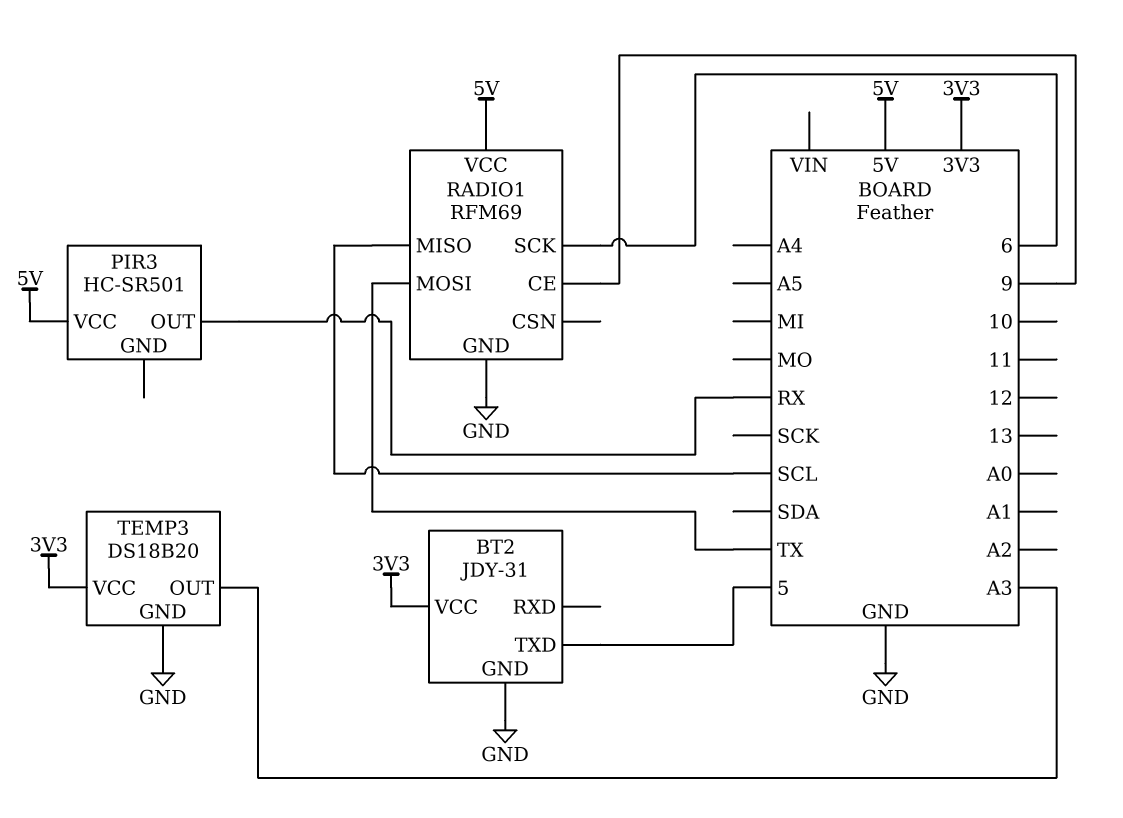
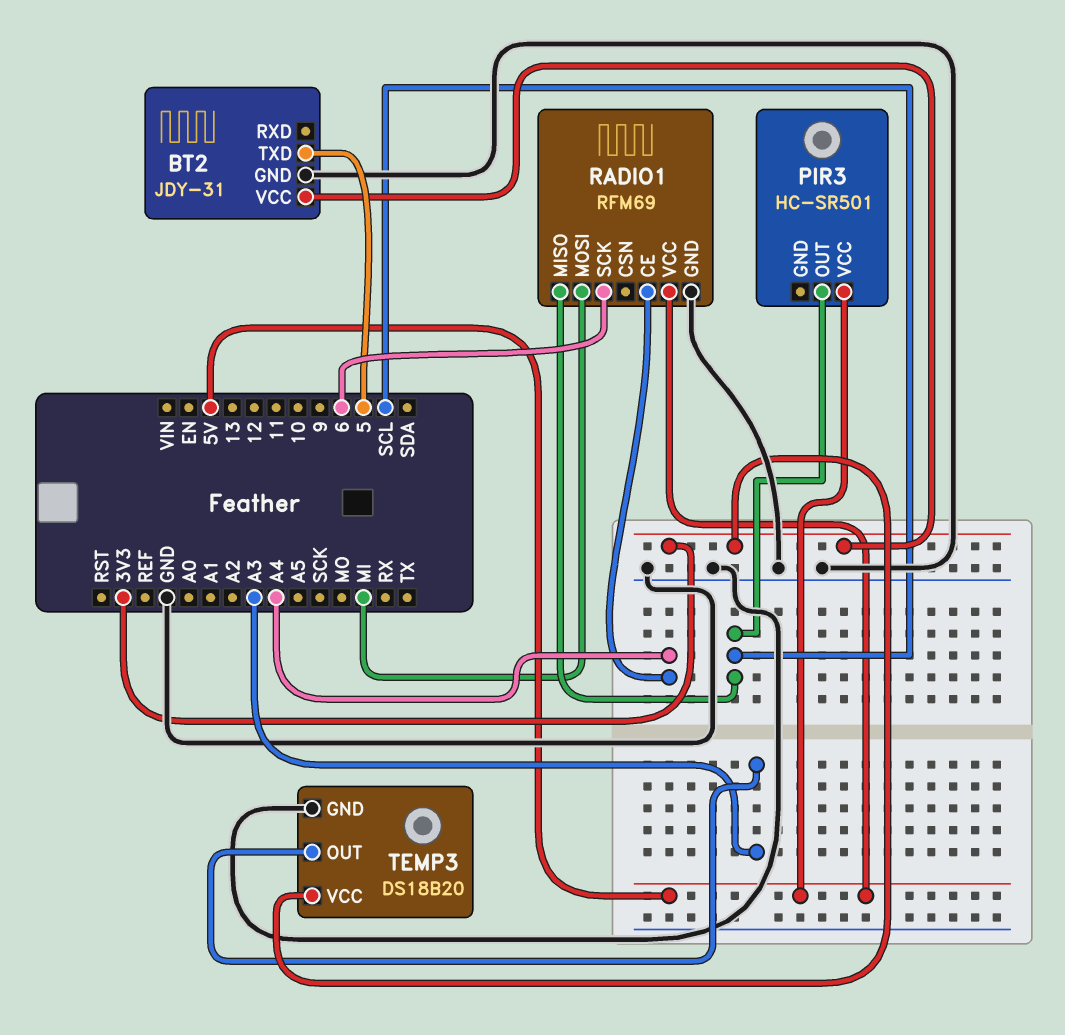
PIR3 pin OUT: RX -> SCL
RADIO1 pin CE: 9 -> A4
RADIO1 pin MOSI: TX -> MI

